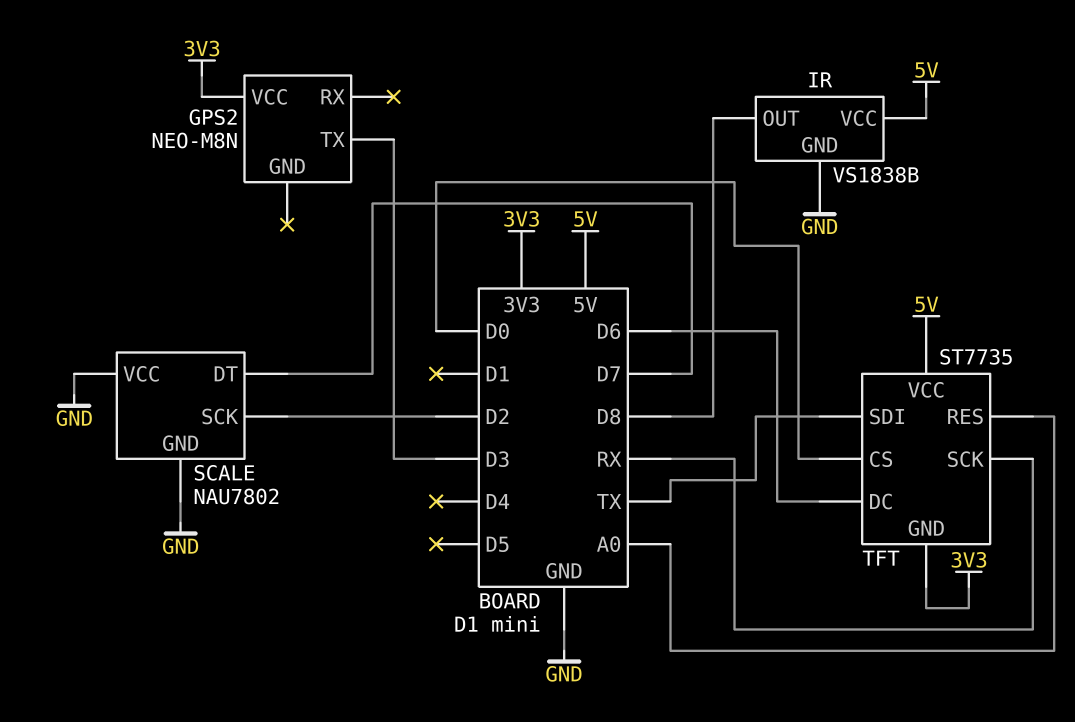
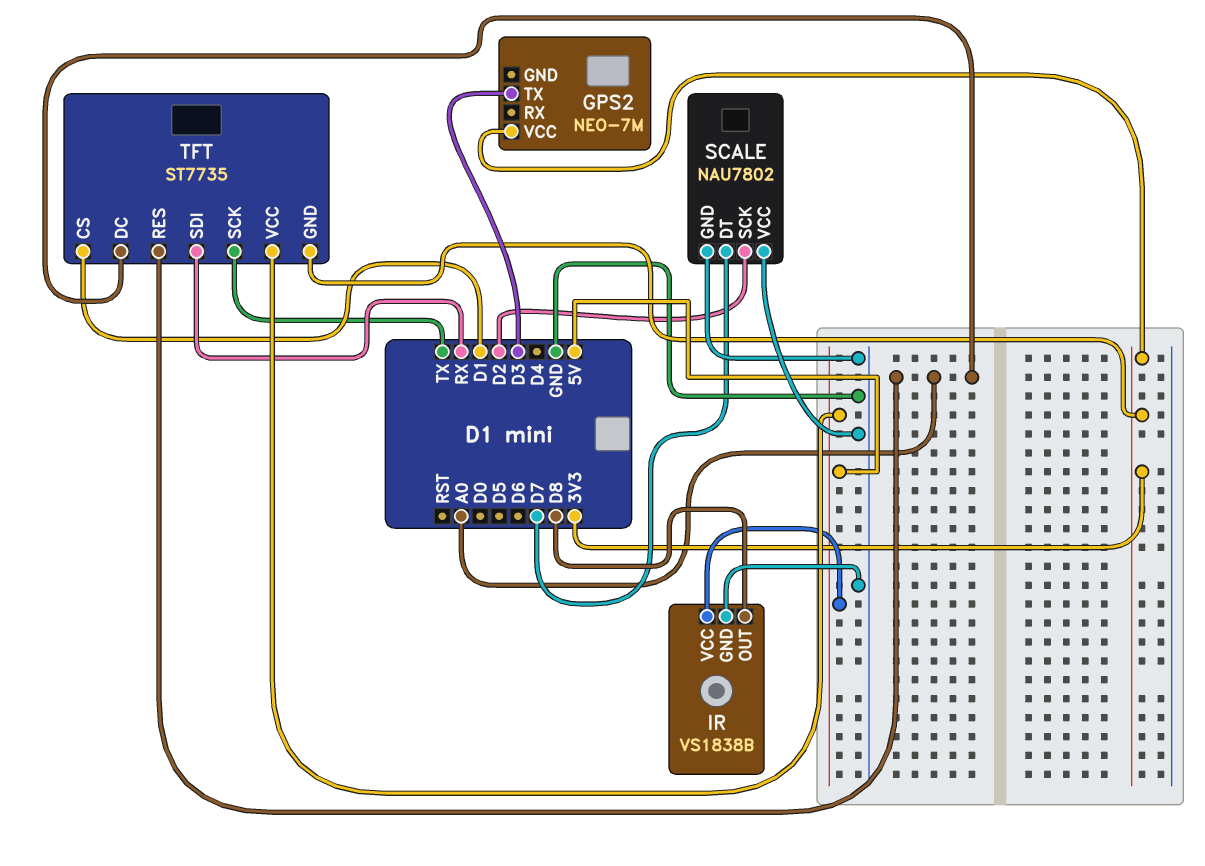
GPS2: NEO-M8N -> NEO-7M
TFT pin CS: D0 -> D1
TFT pin DC: D6 -> A0
TFT pin SCK: RX -> TX
TFT pin SDI: TX -> RX

